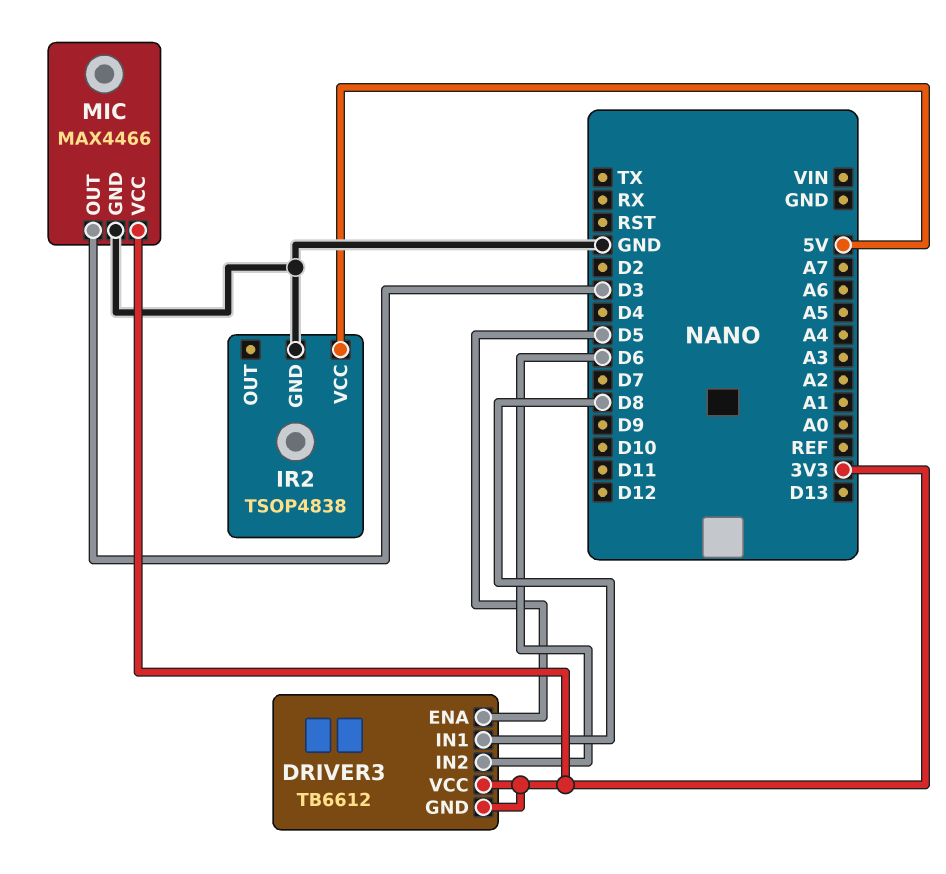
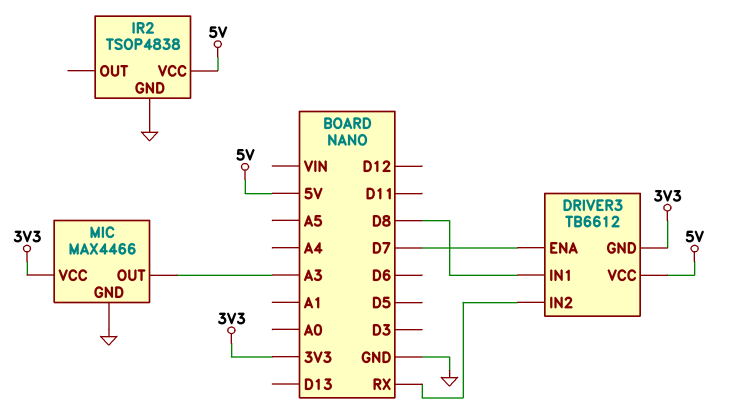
DRIVER3 pin ENA: D5 -> D7
DRIVER3 pin IN2: D6 -> RX
DRIVER3 pin VCC: 3V3 -> 5V
MIC pin OUT: D3 -> A3

